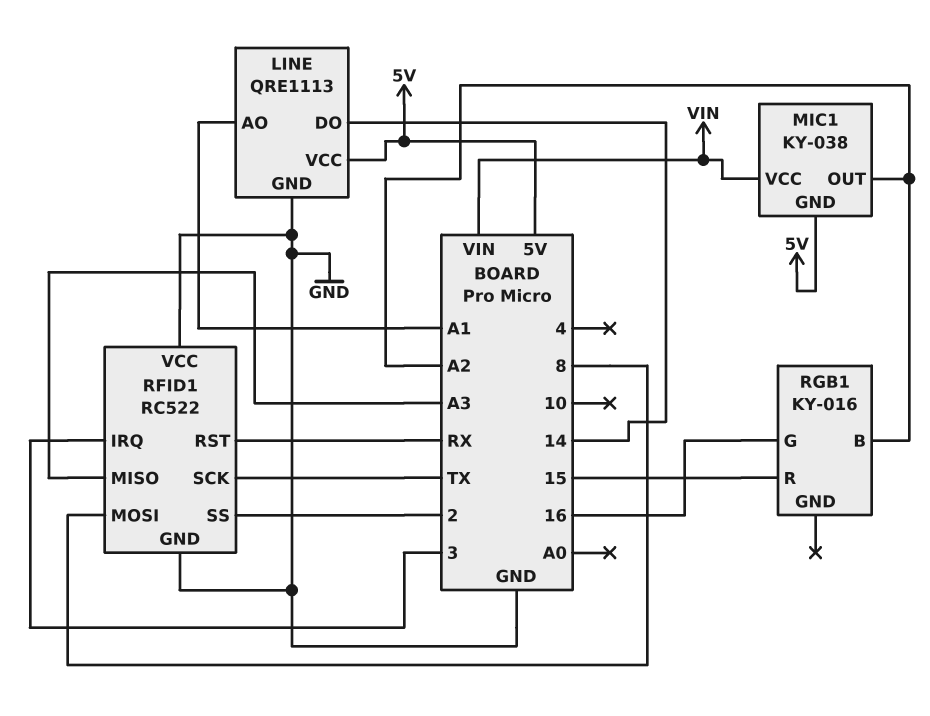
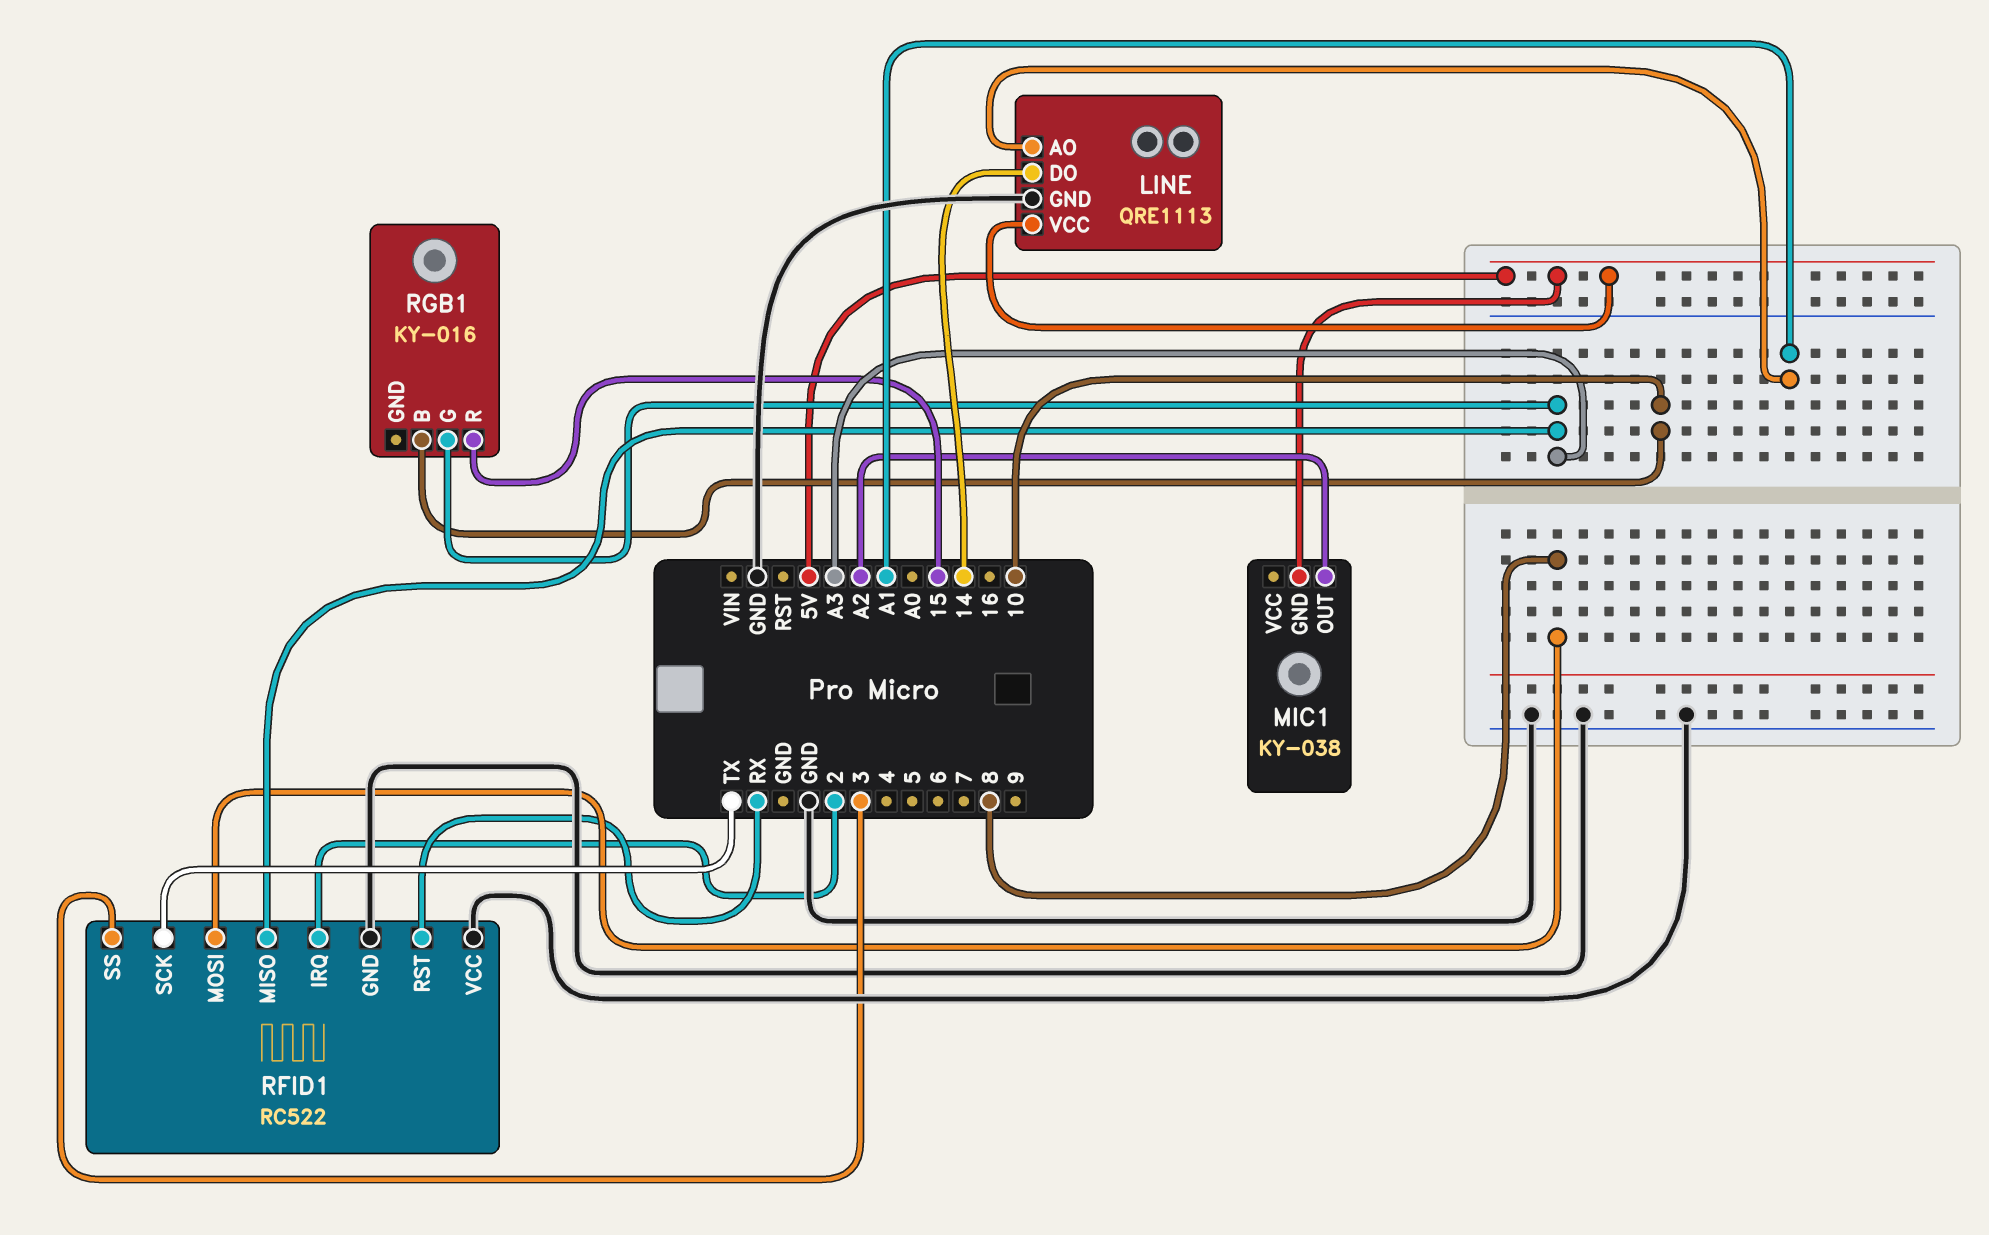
MIC1 pin VCC: VIN -> none
RFID1 pin IRQ: 3 -> 2
RFID1 pin SS: 2 -> 3
RGB1 pin B: A2 -> 10
RGB1 pin G: 16 -> A3

